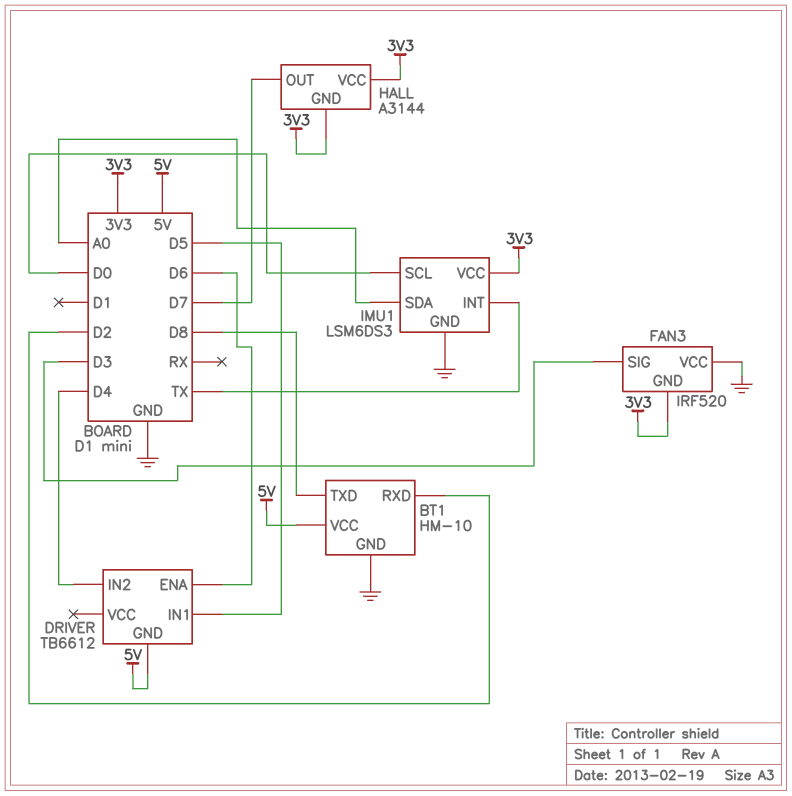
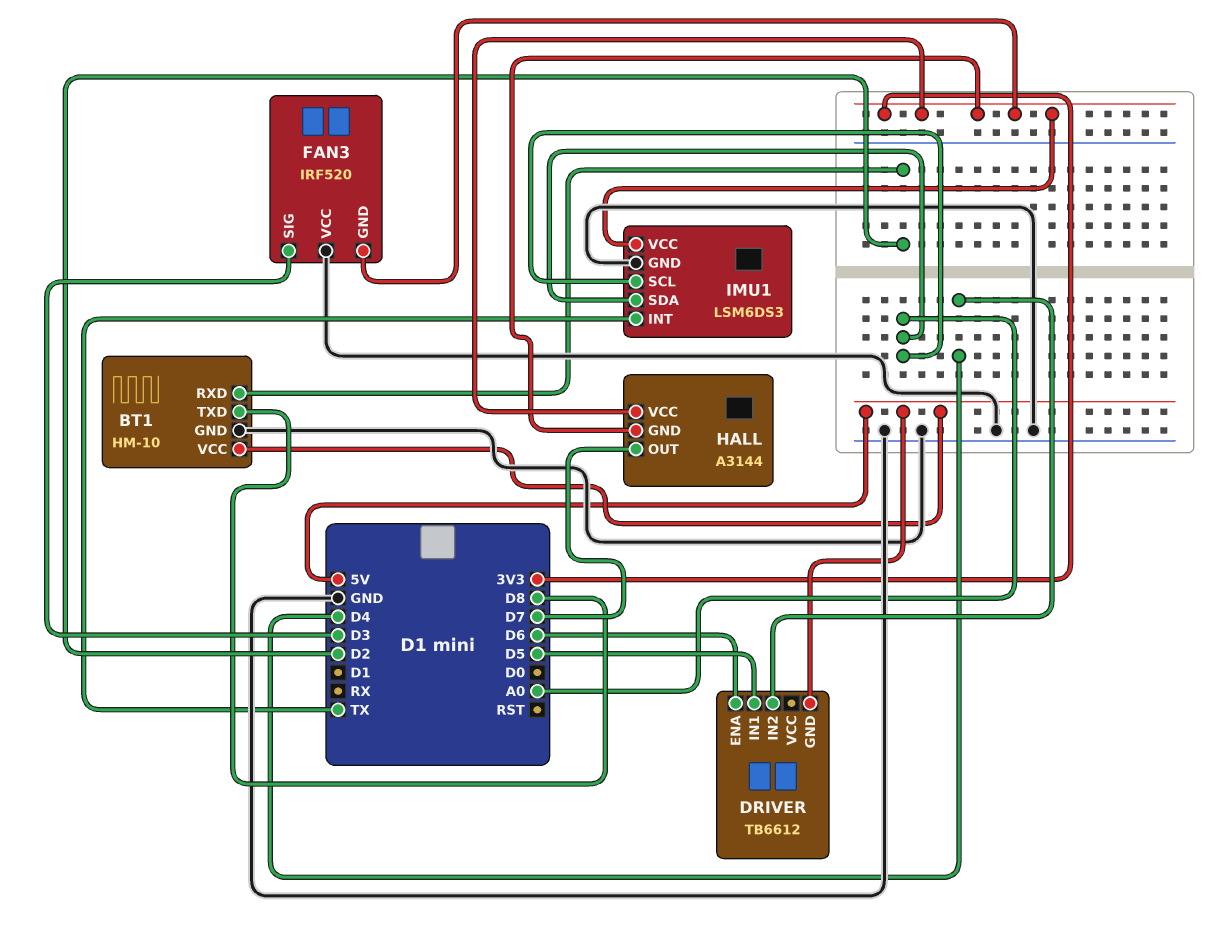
IMU1 pin SCL: D0 -> A0

